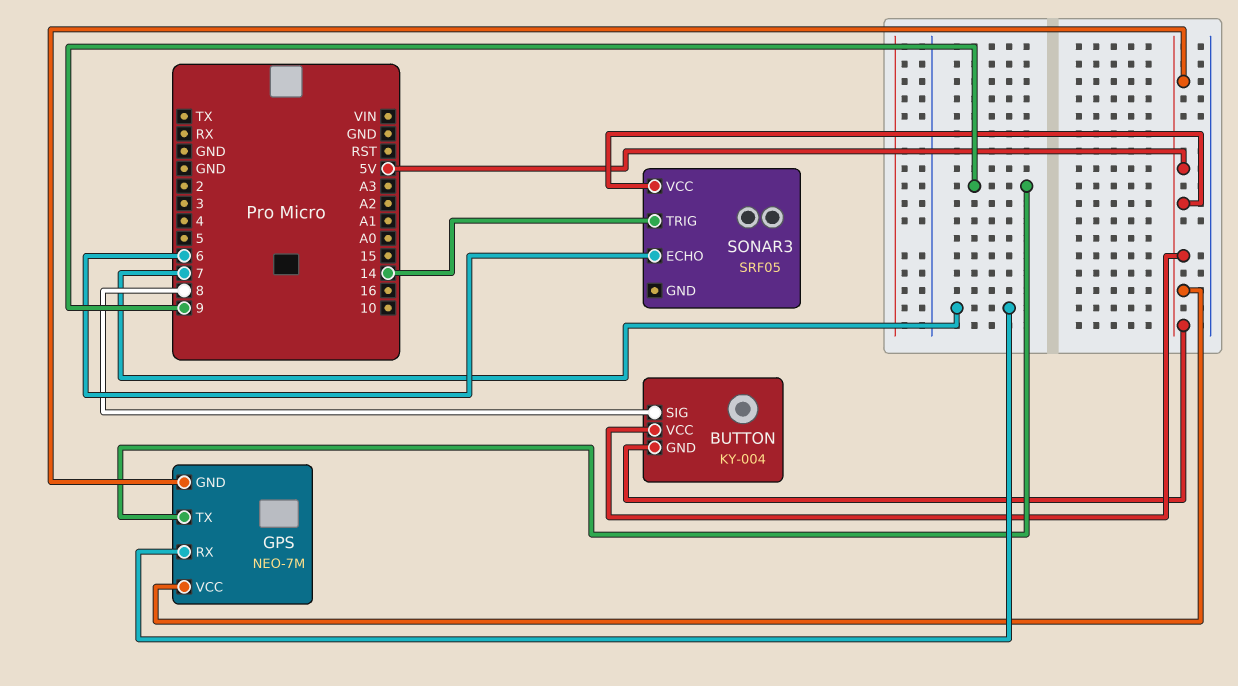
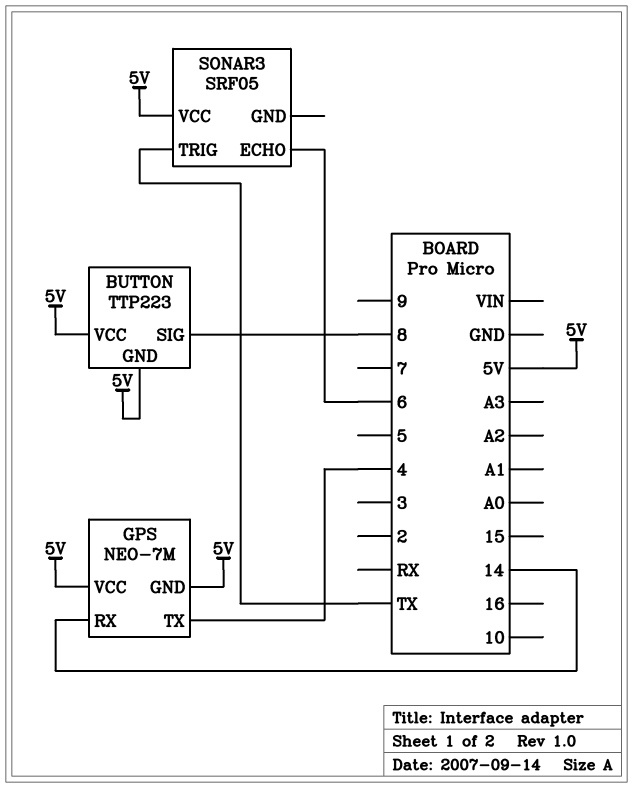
BUTTON: KY-004 -> TTP223
GPS pin RX: 7 -> 14
GPS pin TX: 9 -> 4
SONAR3 pin TRIG: 14 -> TX

